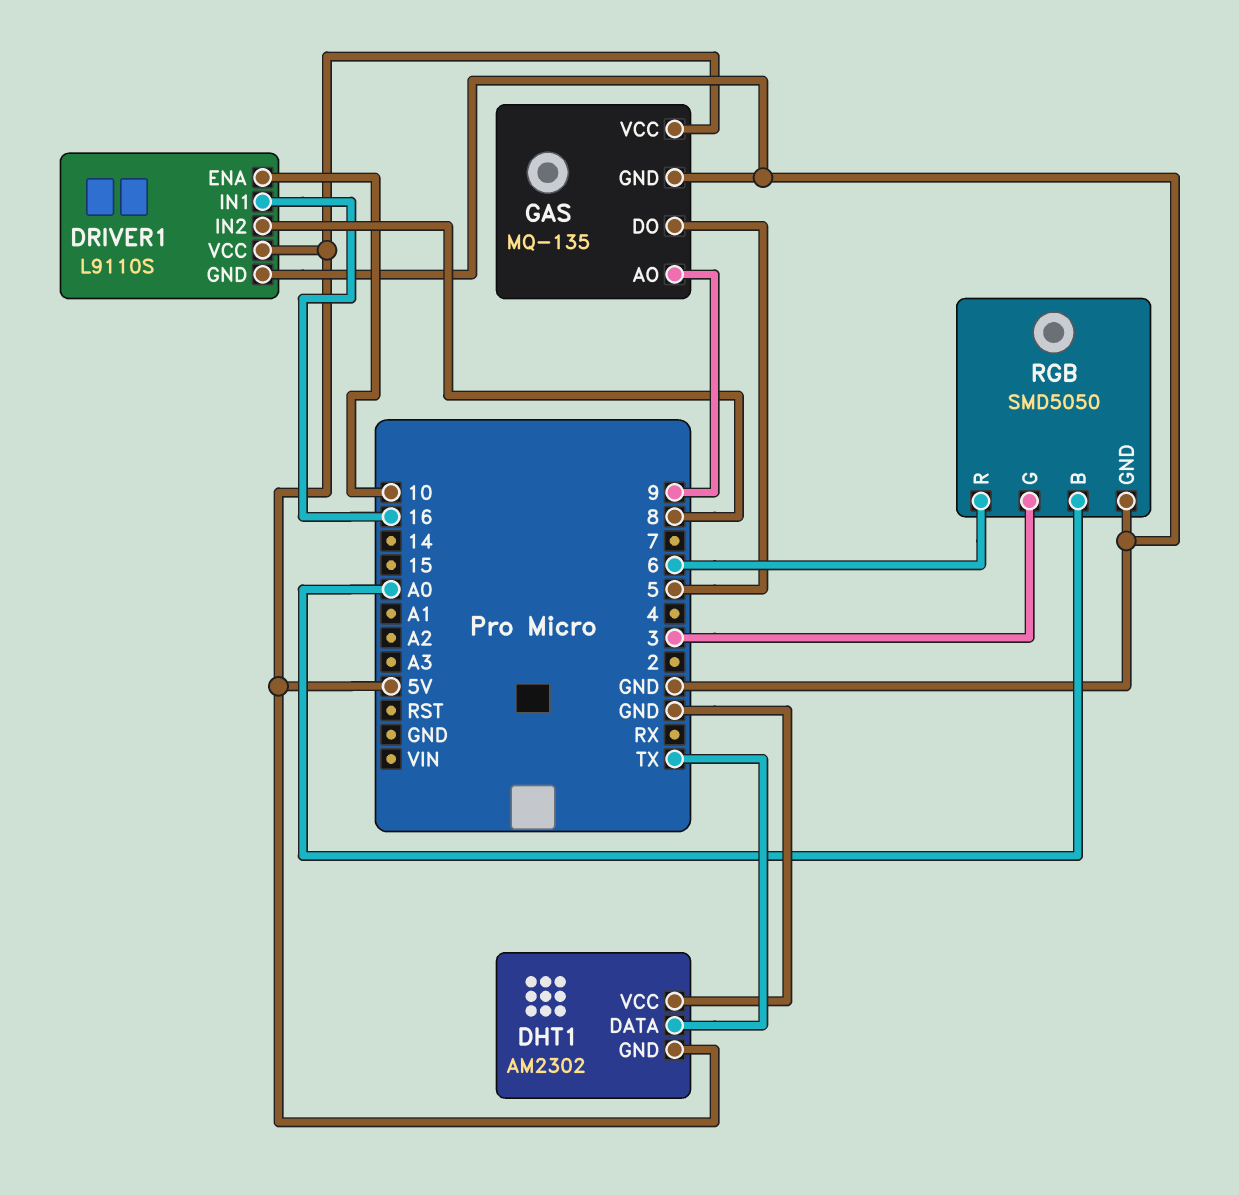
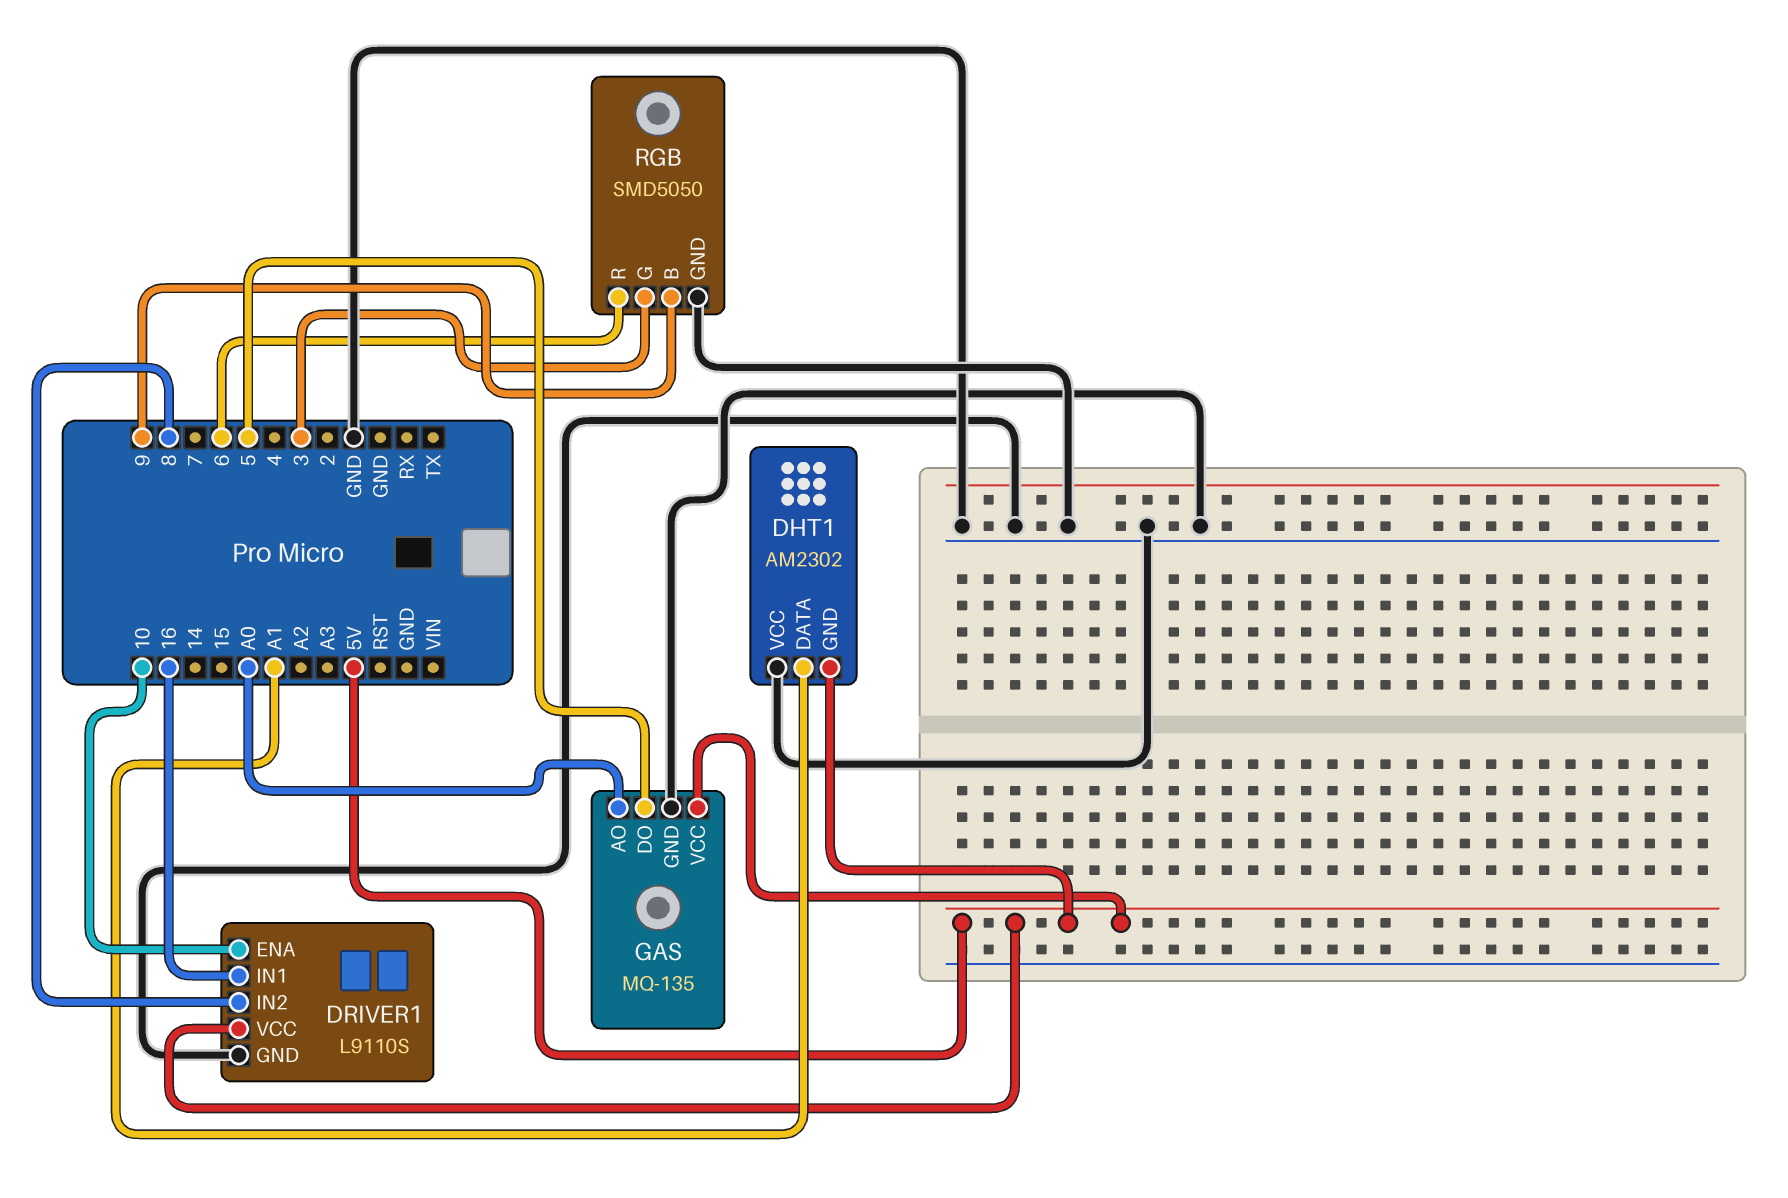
DHT1 pin DATA: TX -> A1
GAS pin AO: 9 -> A0
RGB pin B: A0 -> 9

